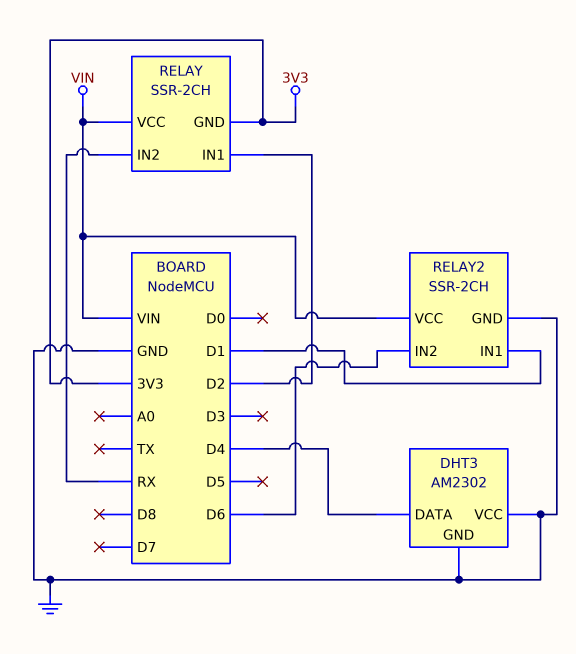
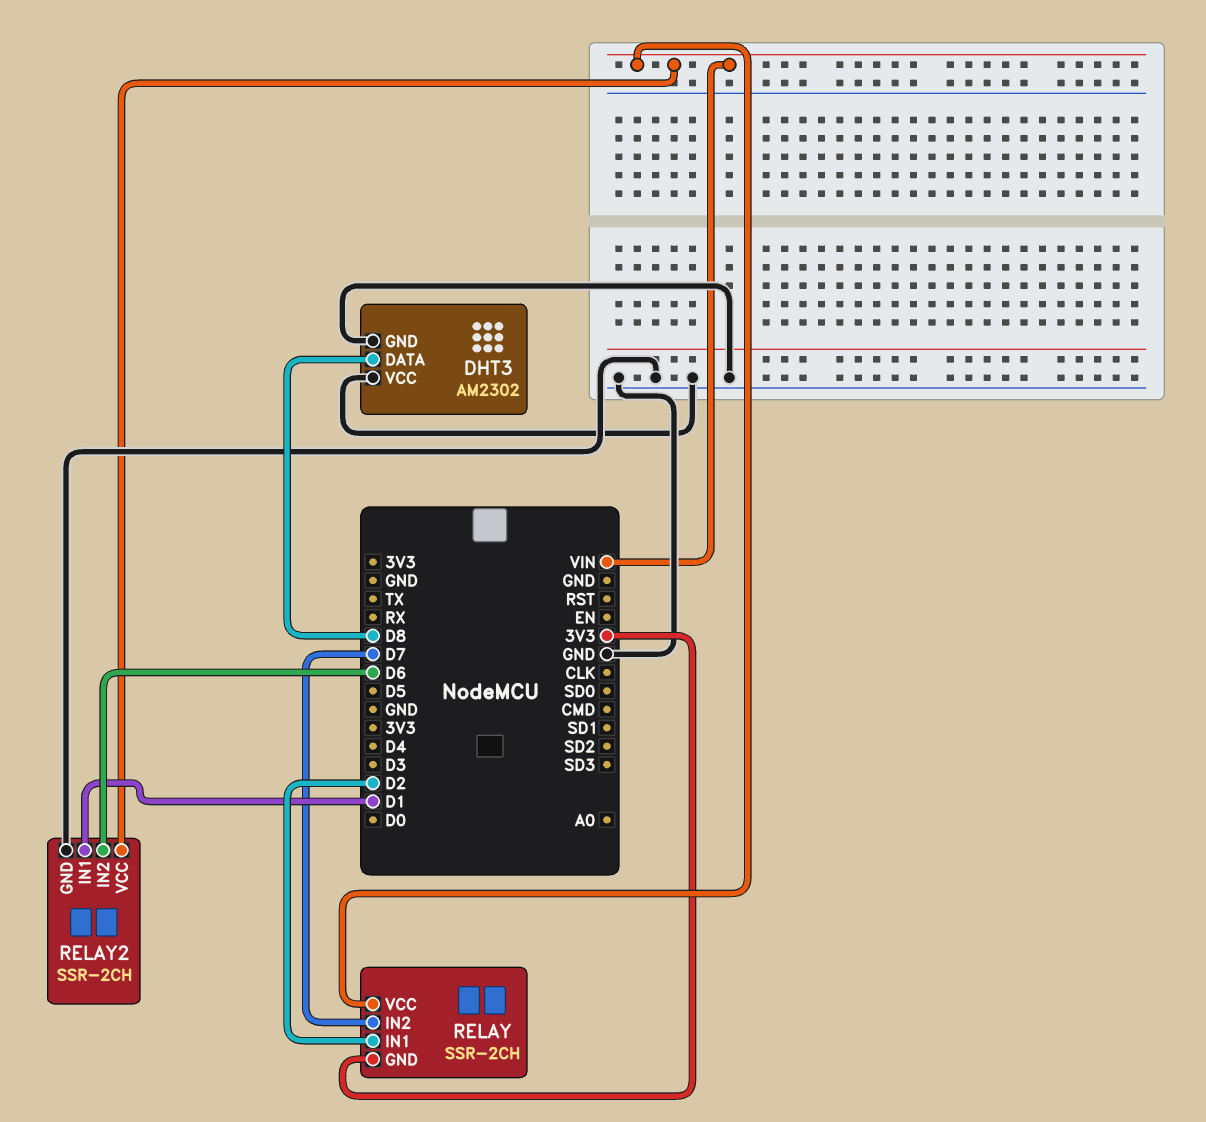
DHT3 pin DATA: D4 -> D8
RELAY pin IN2: RX -> D7

